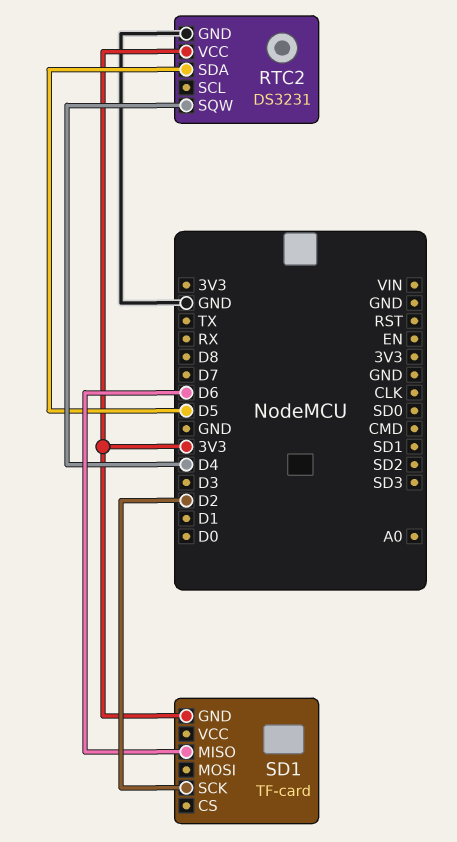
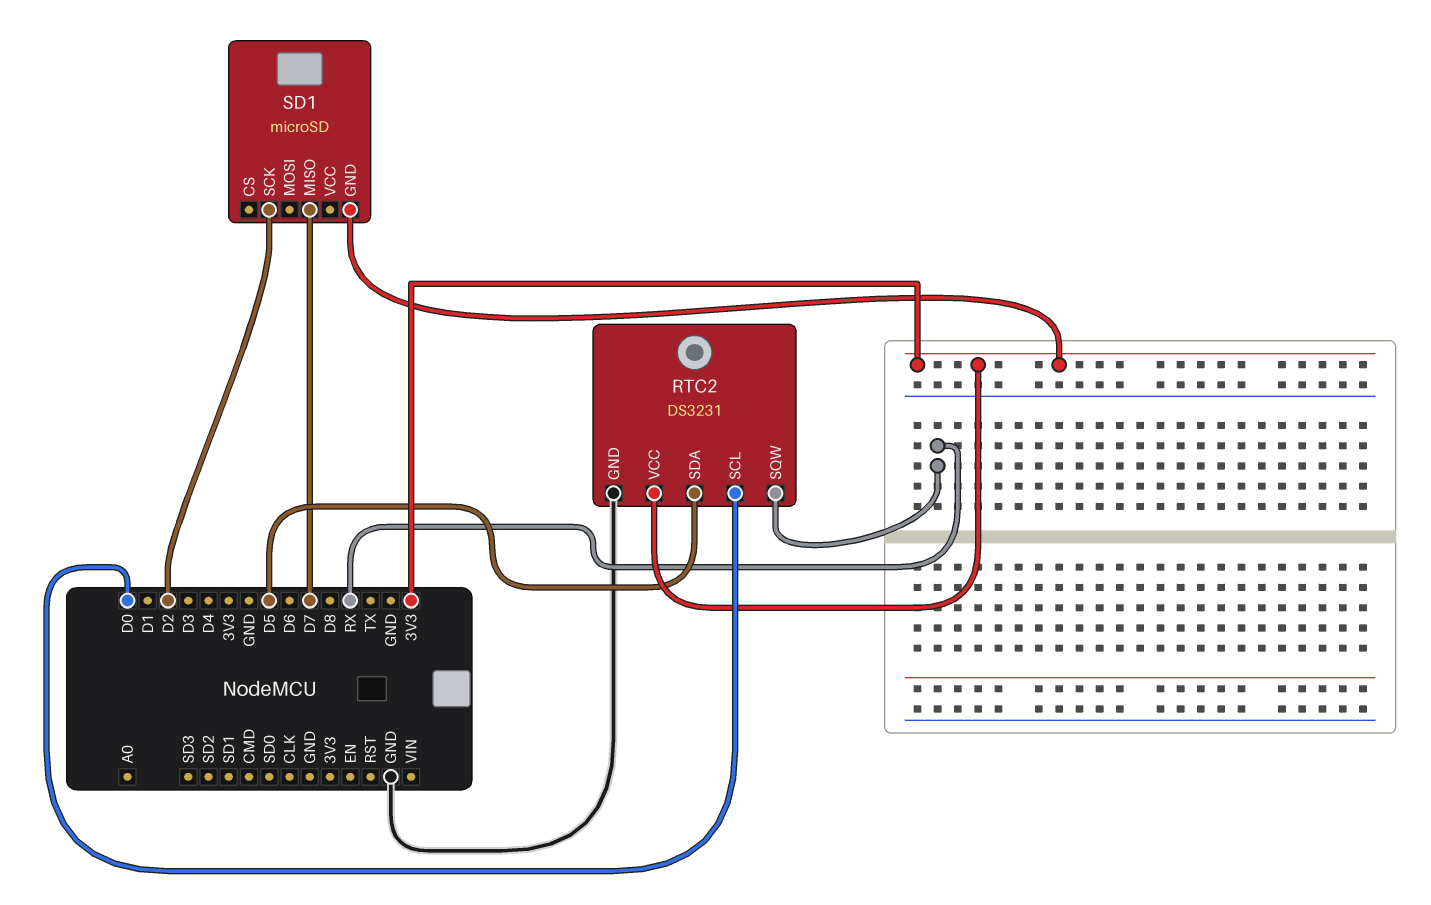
RTC2 pin SCL: none -> D0
RTC2 pin SQW: D4 -> RX
SD1: TF-card -> microSD
SD1 pin MISO: D6 -> D7

